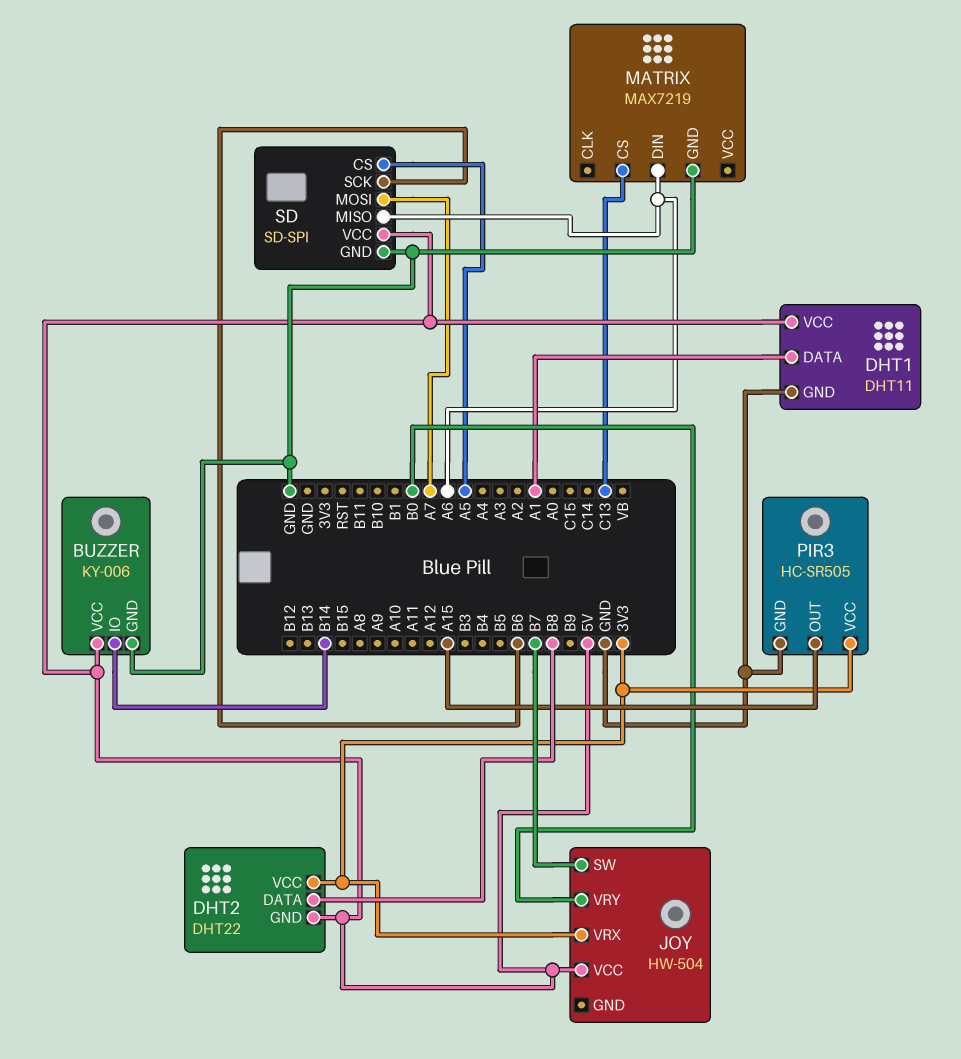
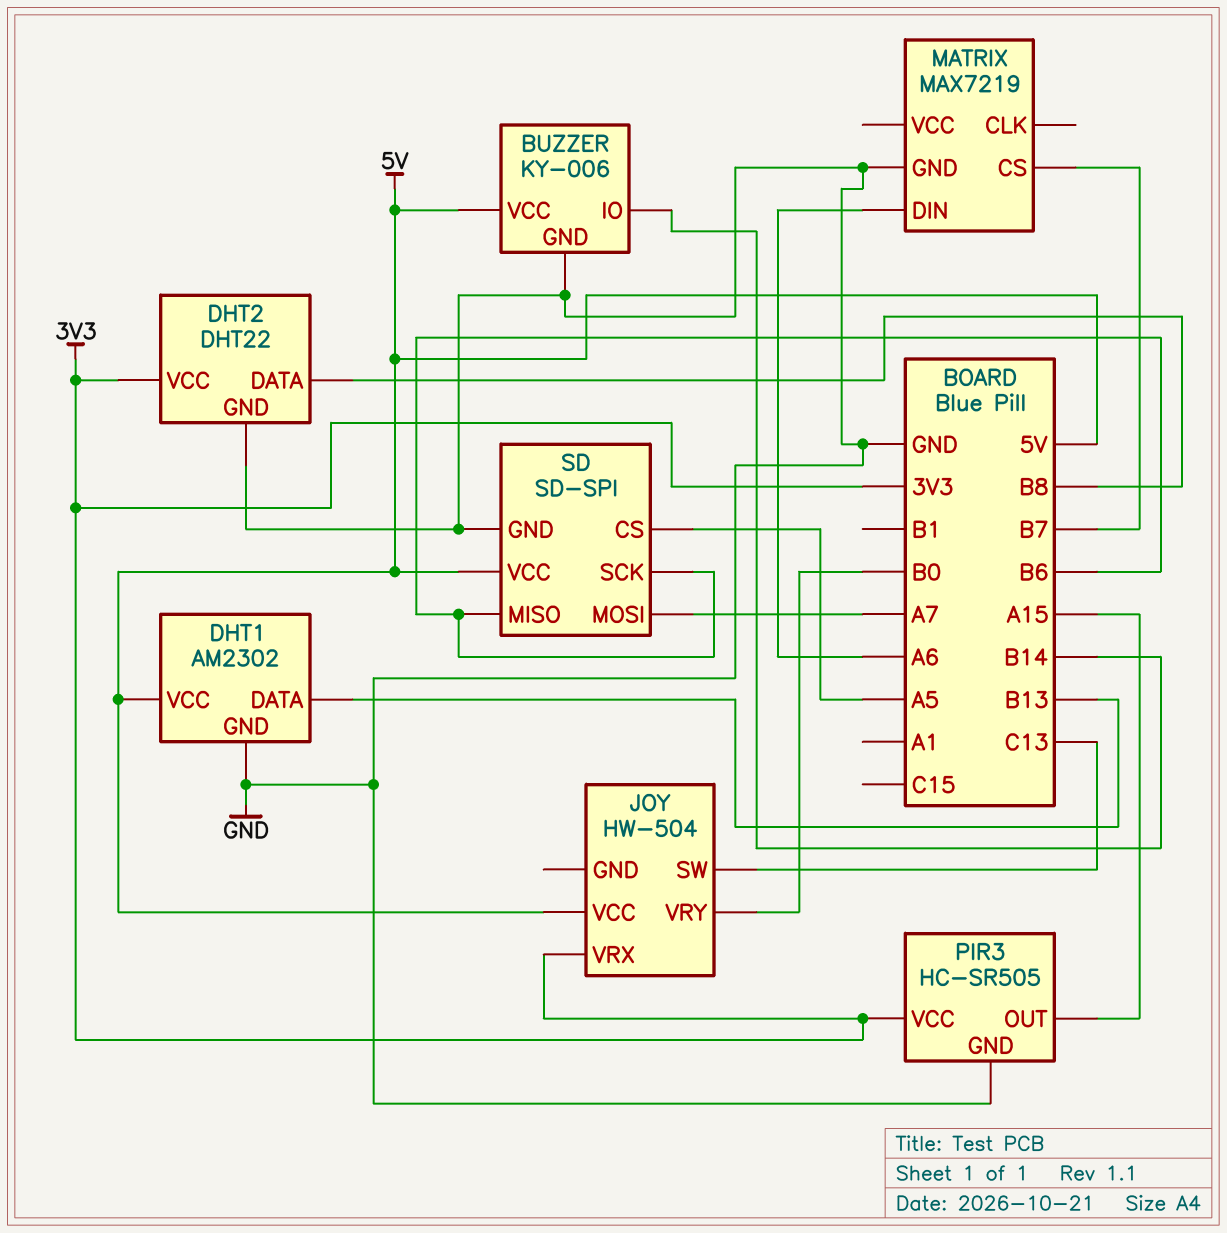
DHT1: DHT11 -> AM2302
DHT1 pin DATA: A1 -> B13
DHT2 pin GND: 5V -> GND
JOY pin SW: B7 -> C13
MATRIX pin CS: C13 -> B7
SD pin MISO: A6 -> B6

